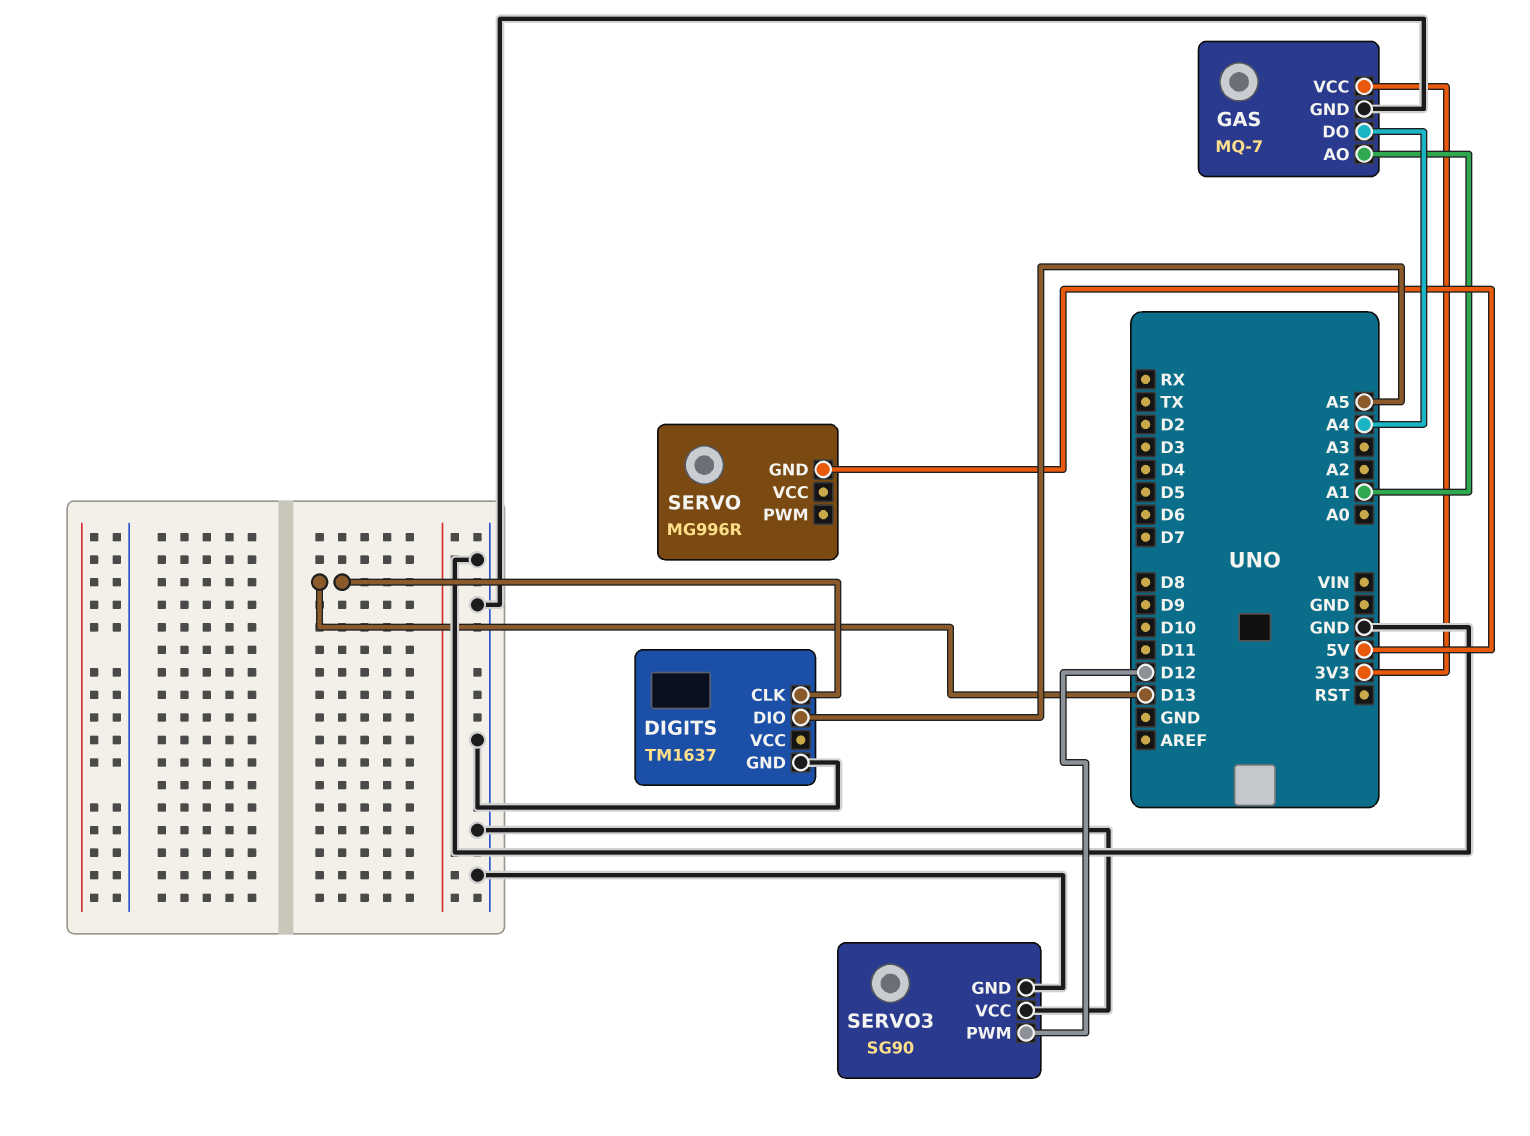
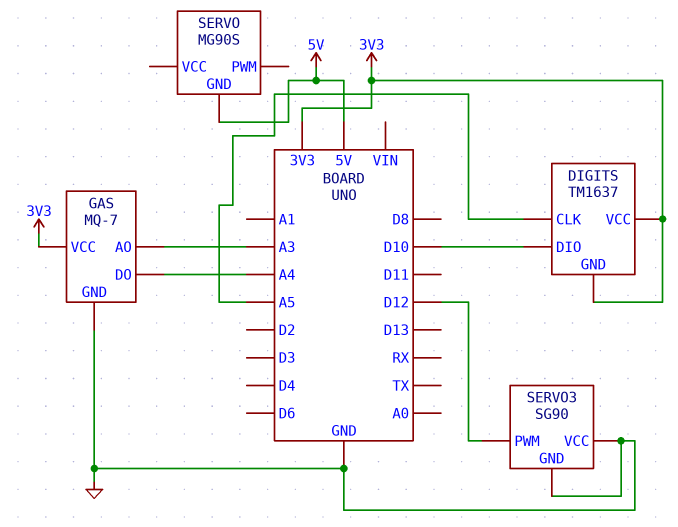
DIGITS pin CLK: D13 -> A5
DIGITS pin DIO: A5 -> D10
DIGITS pin GND: GND -> 3V3
DIGITS pin VCC: none -> 3V3
GAS pin AO: A1 -> A3
SERVO: MG996R -> MG90S

